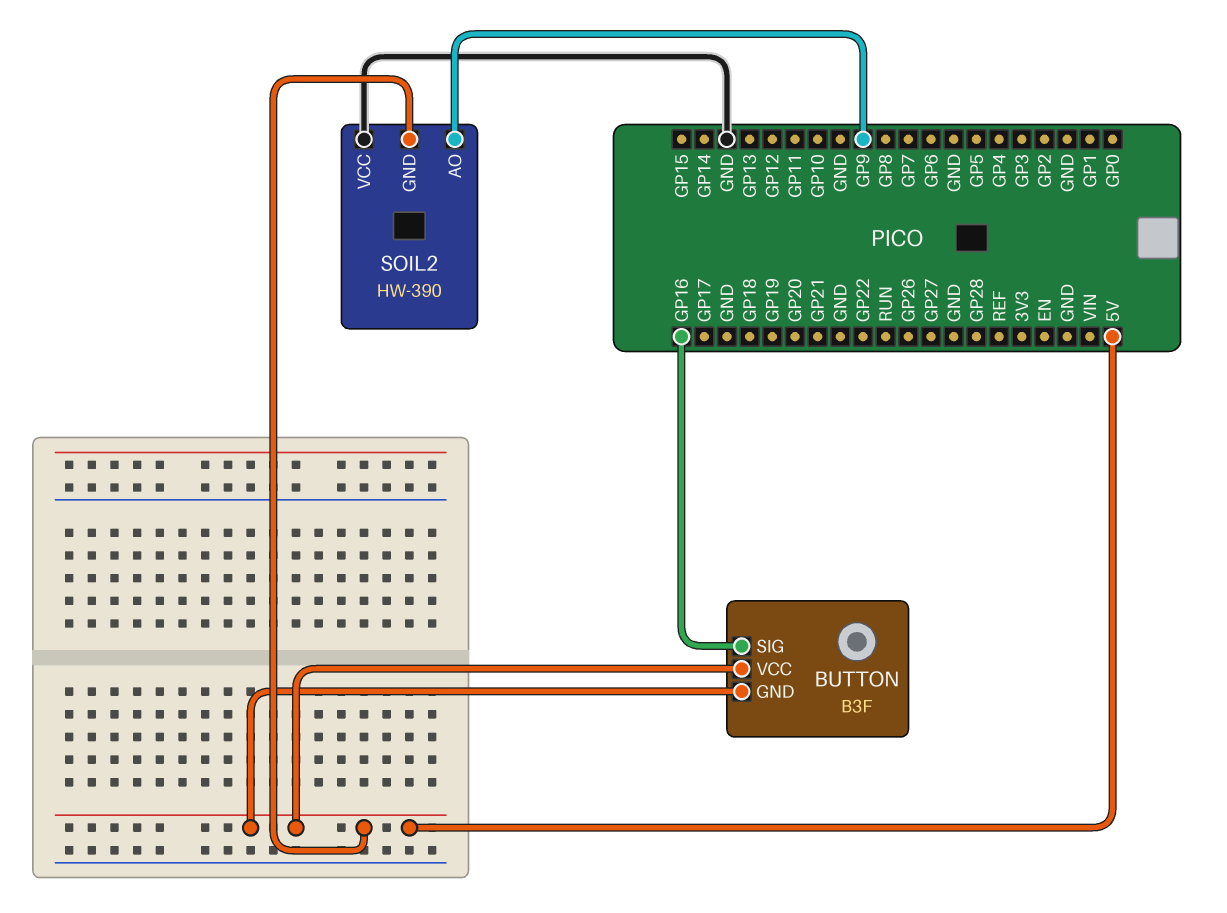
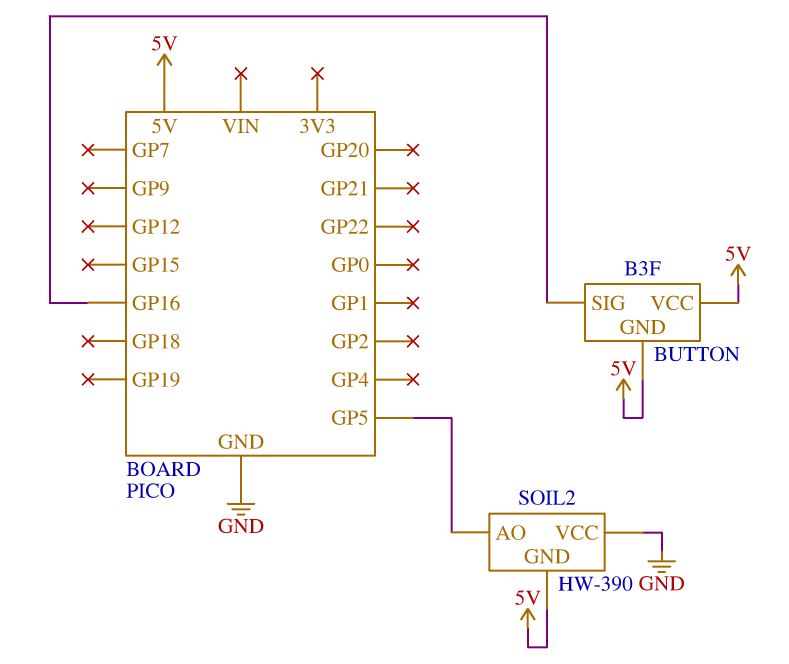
SOIL2 pin AO: GP9 -> GP5

